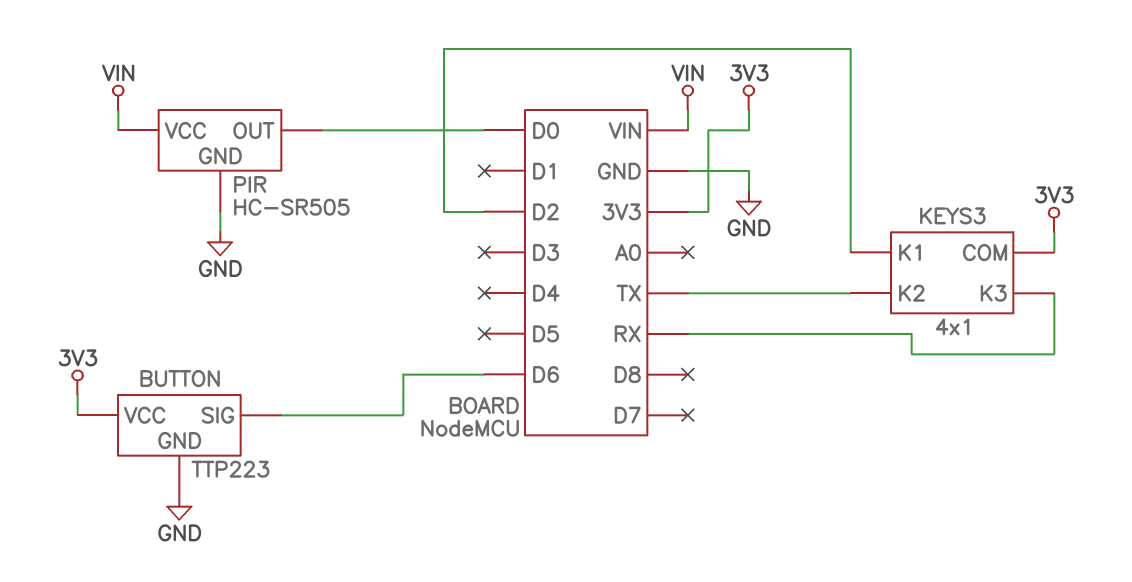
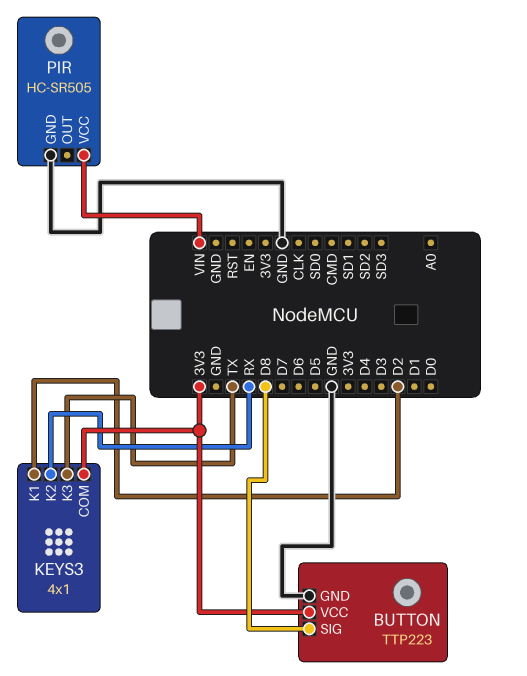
BUTTON pin SIG: D6 -> D8
KEYS3 pin K2: TX -> RX
KEYS3 pin K3: RX -> TX
PIR pin OUT: D0 -> none

